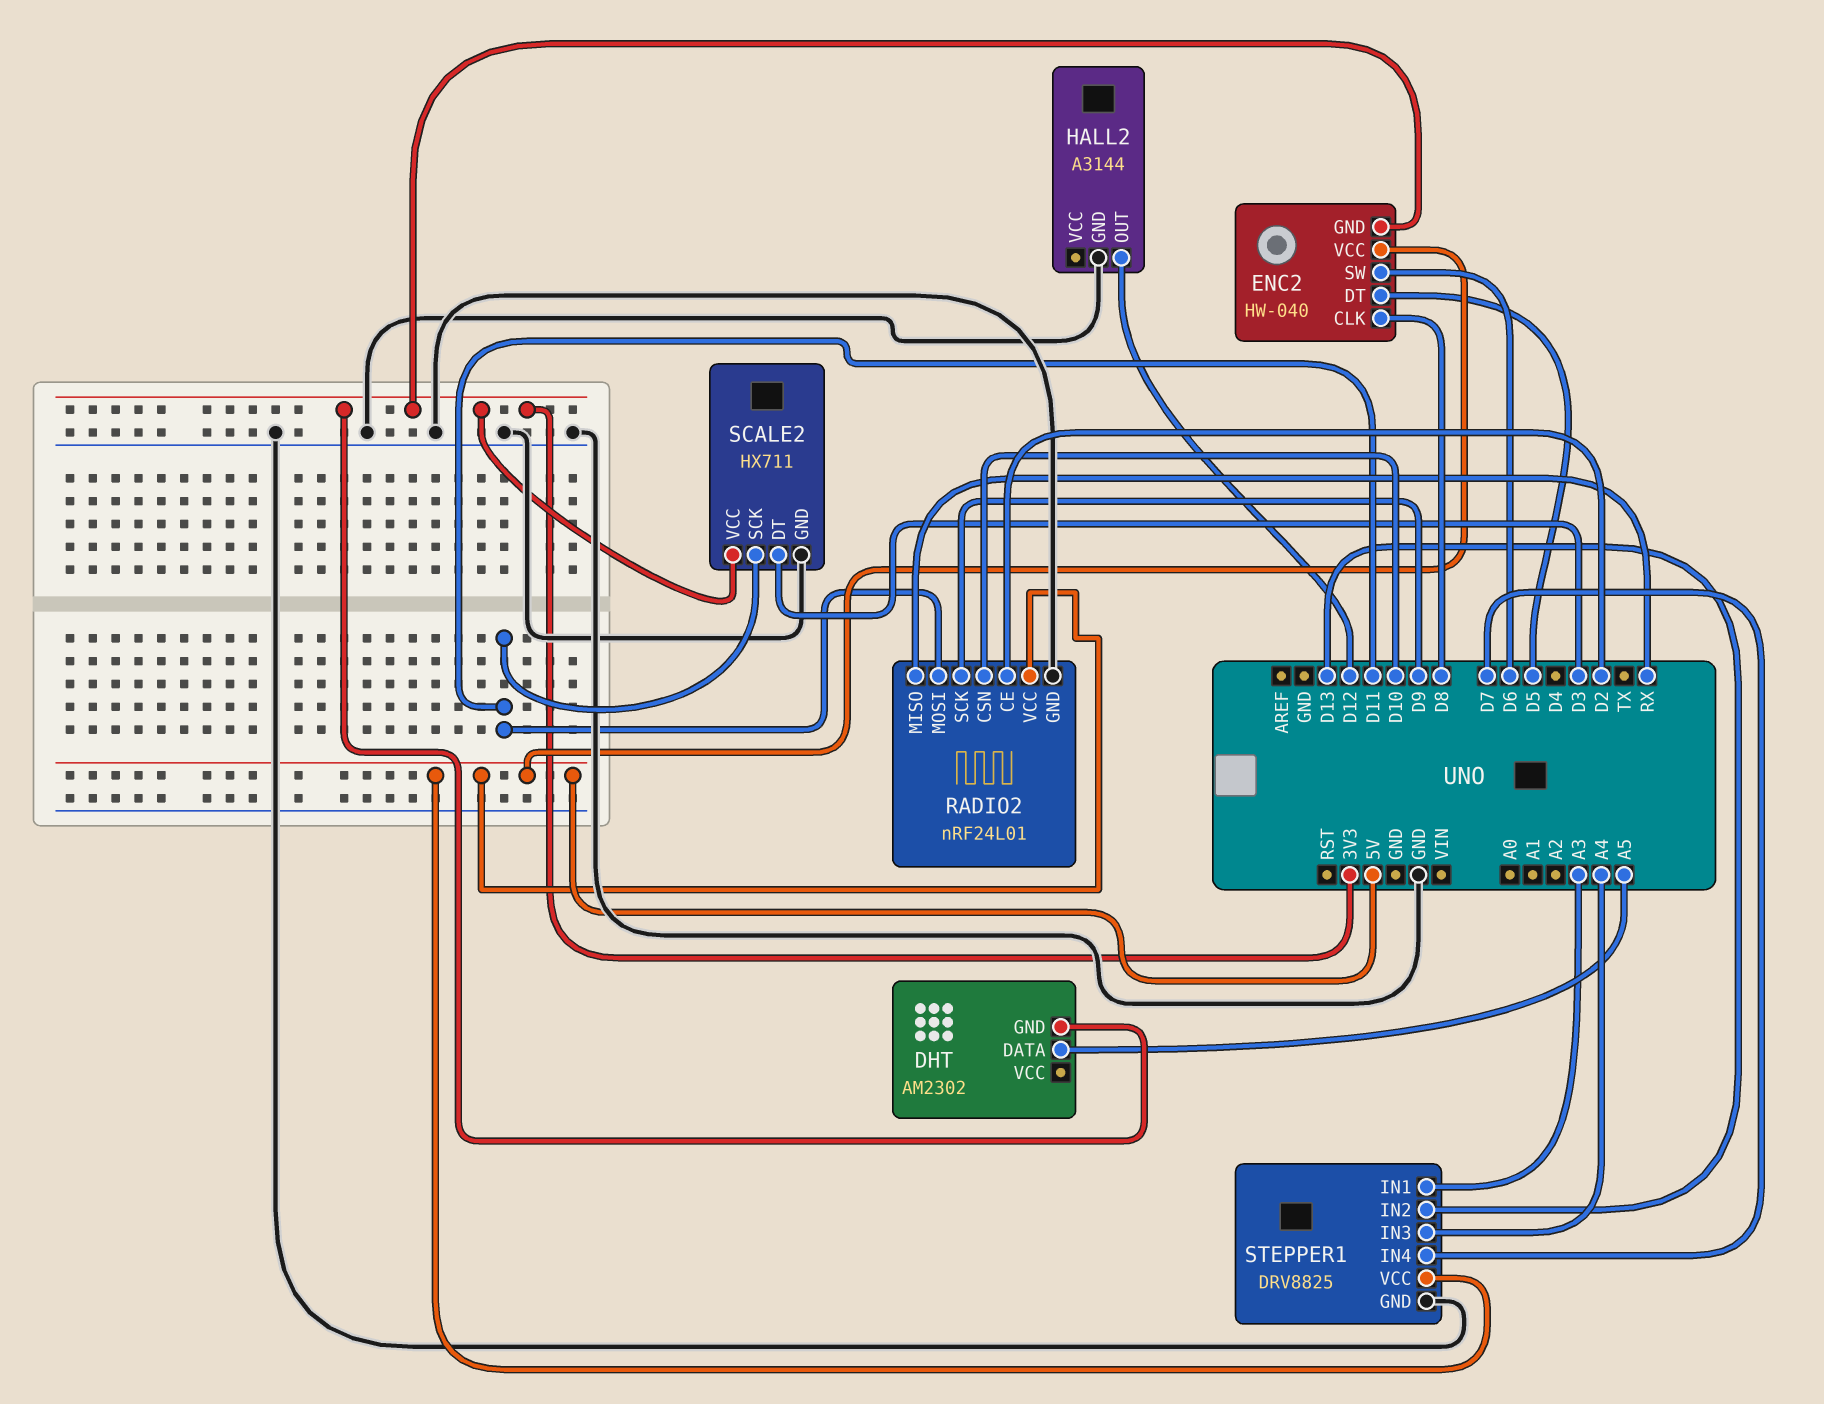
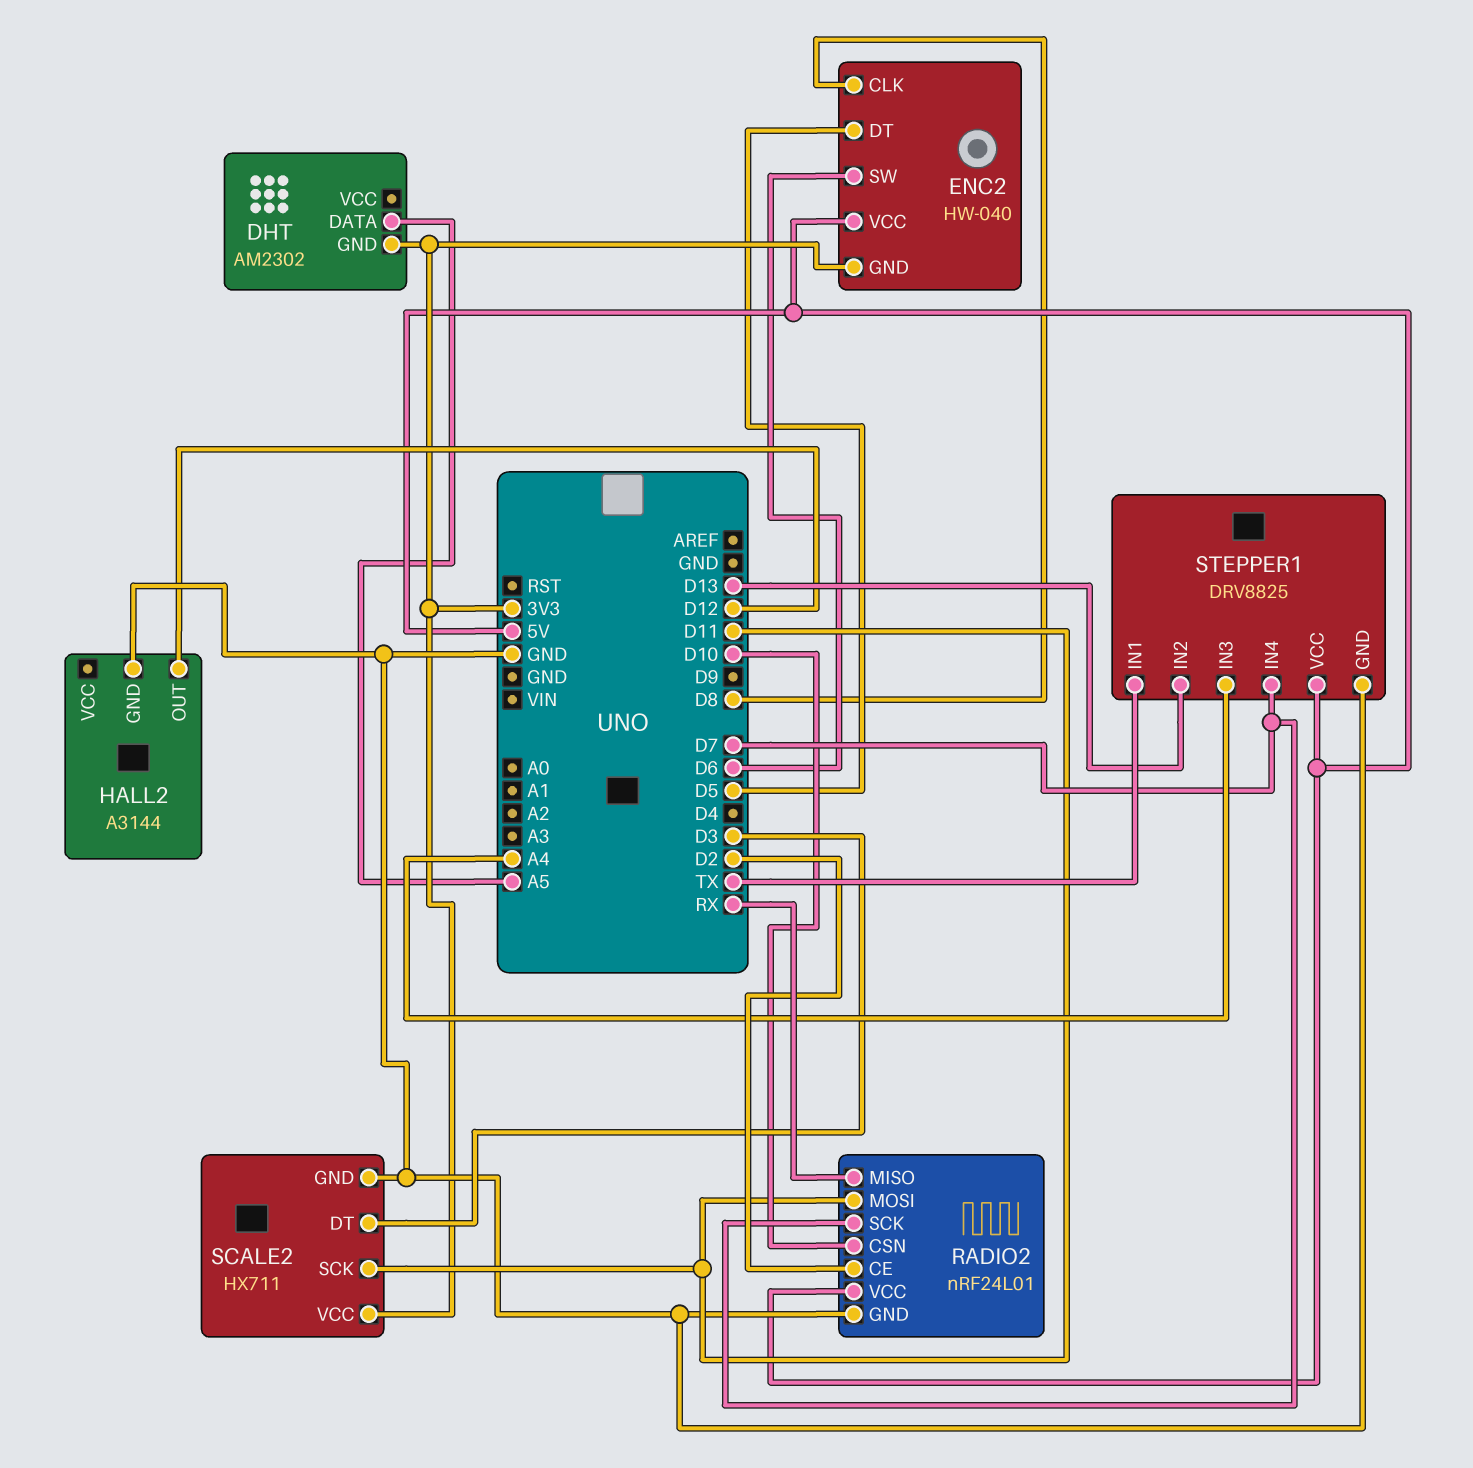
RADIO2 pin SCK: D9 -> D7
STEPPER1 pin IN1: A3 -> TX

